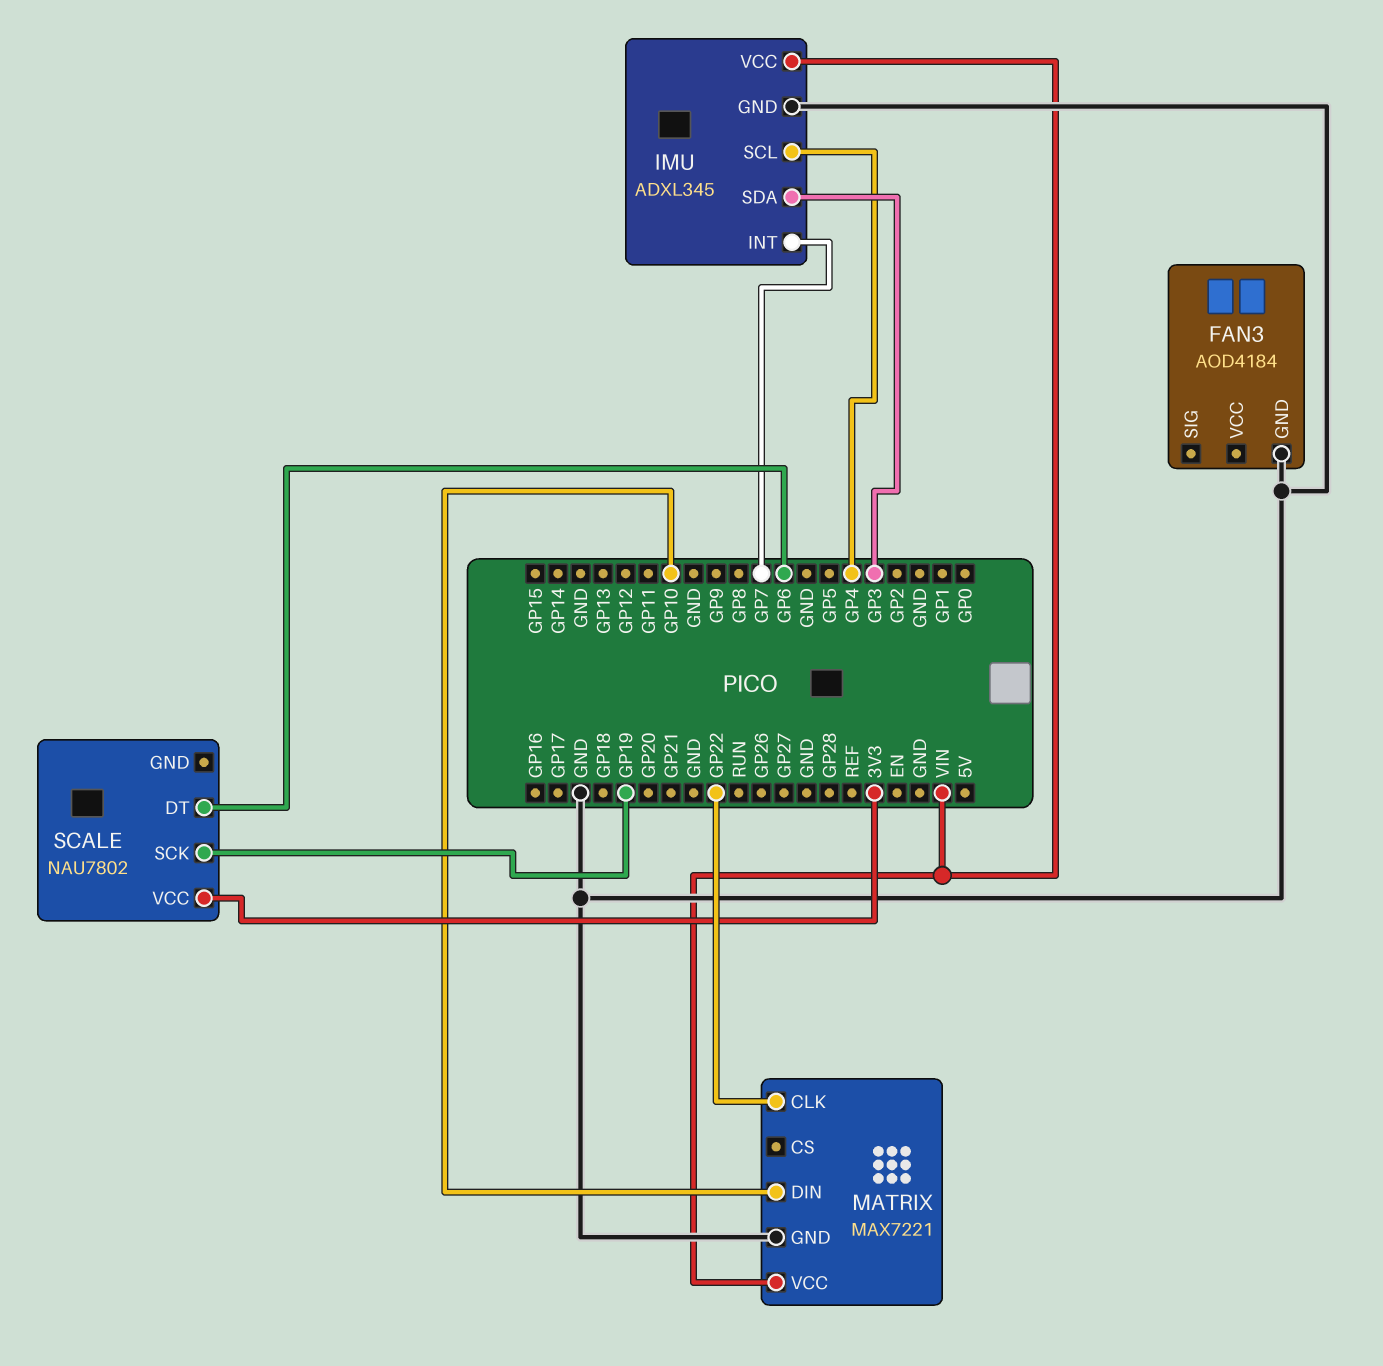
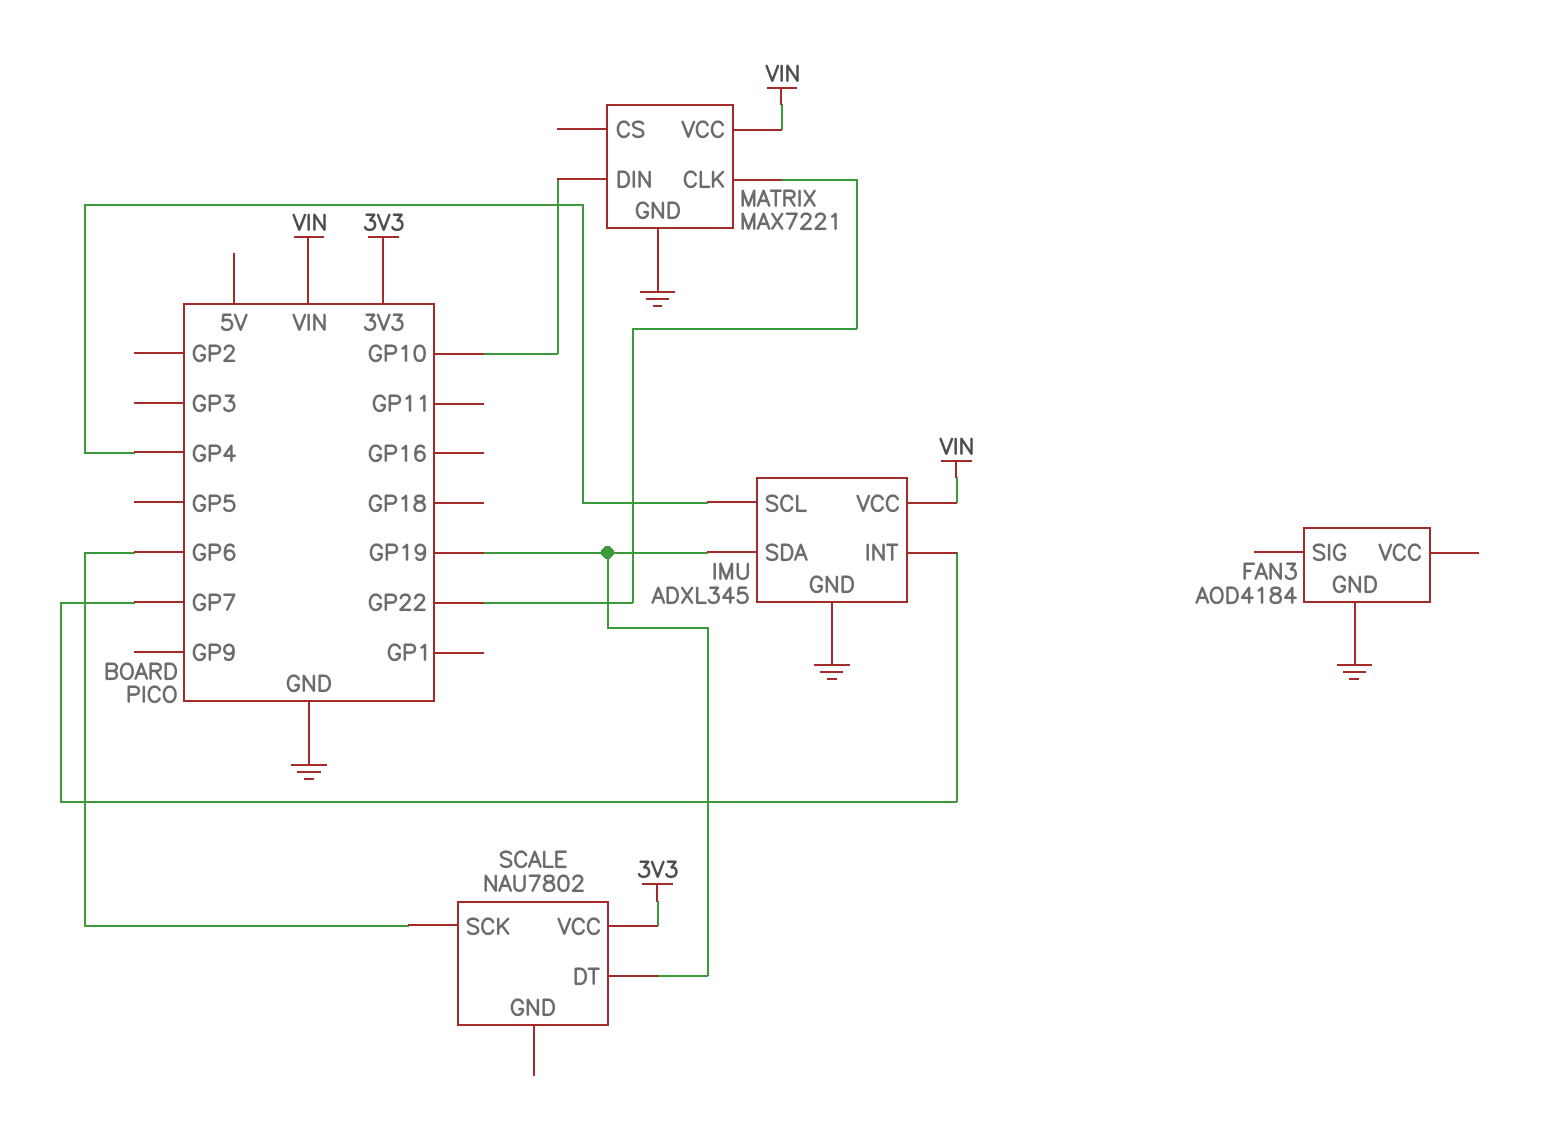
IMU pin SDA: GP3 -> GP19
SCALE pin DT: GP6 -> GP19
SCALE pin SCK: GP19 -> GP6

